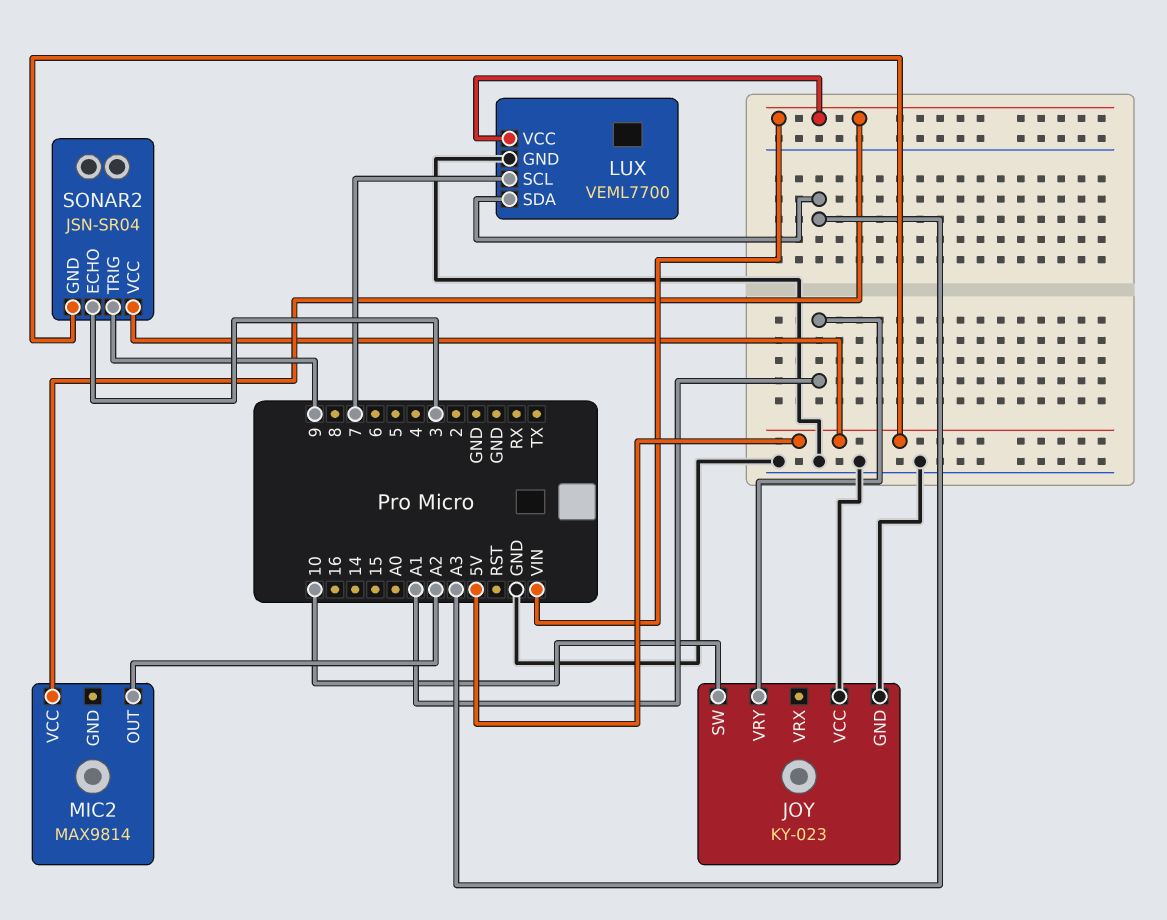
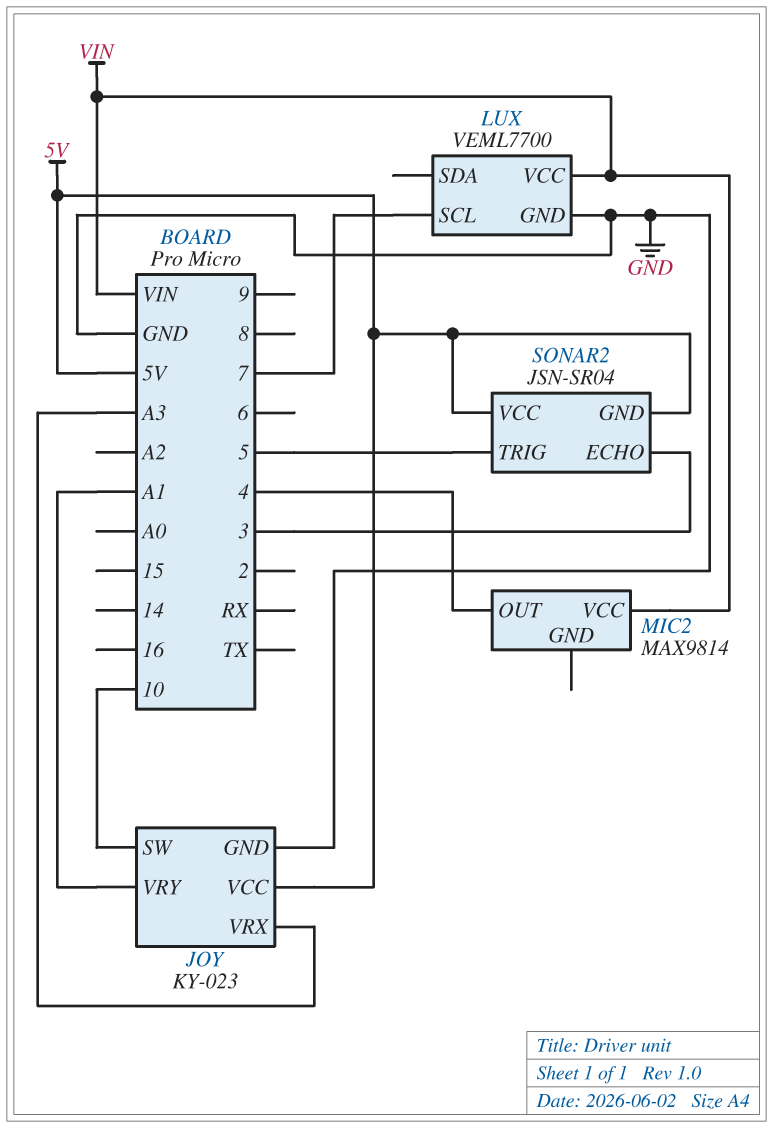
JOY pin VCC: GND -> 5V
JOY pin VRX: none -> A3
LUX pin SDA: A3 -> none
MIC2 pin OUT: A2 -> 4
SONAR2 pin TRIG: 9 -> 5

